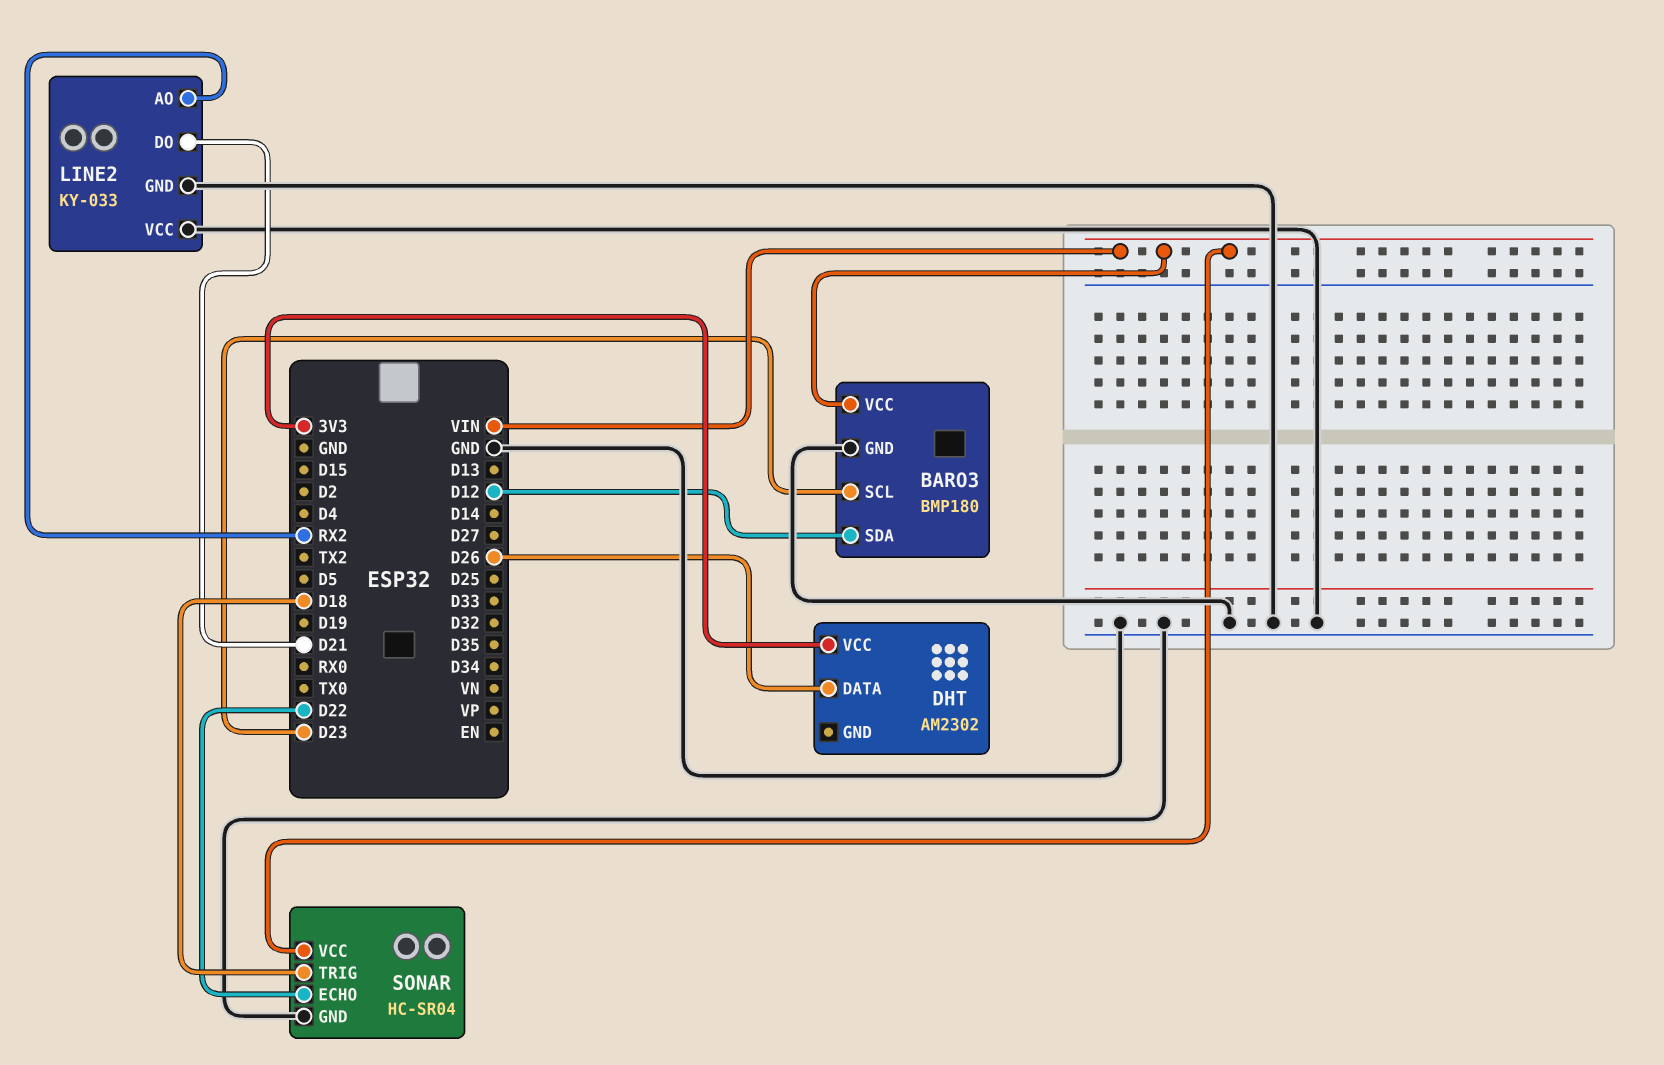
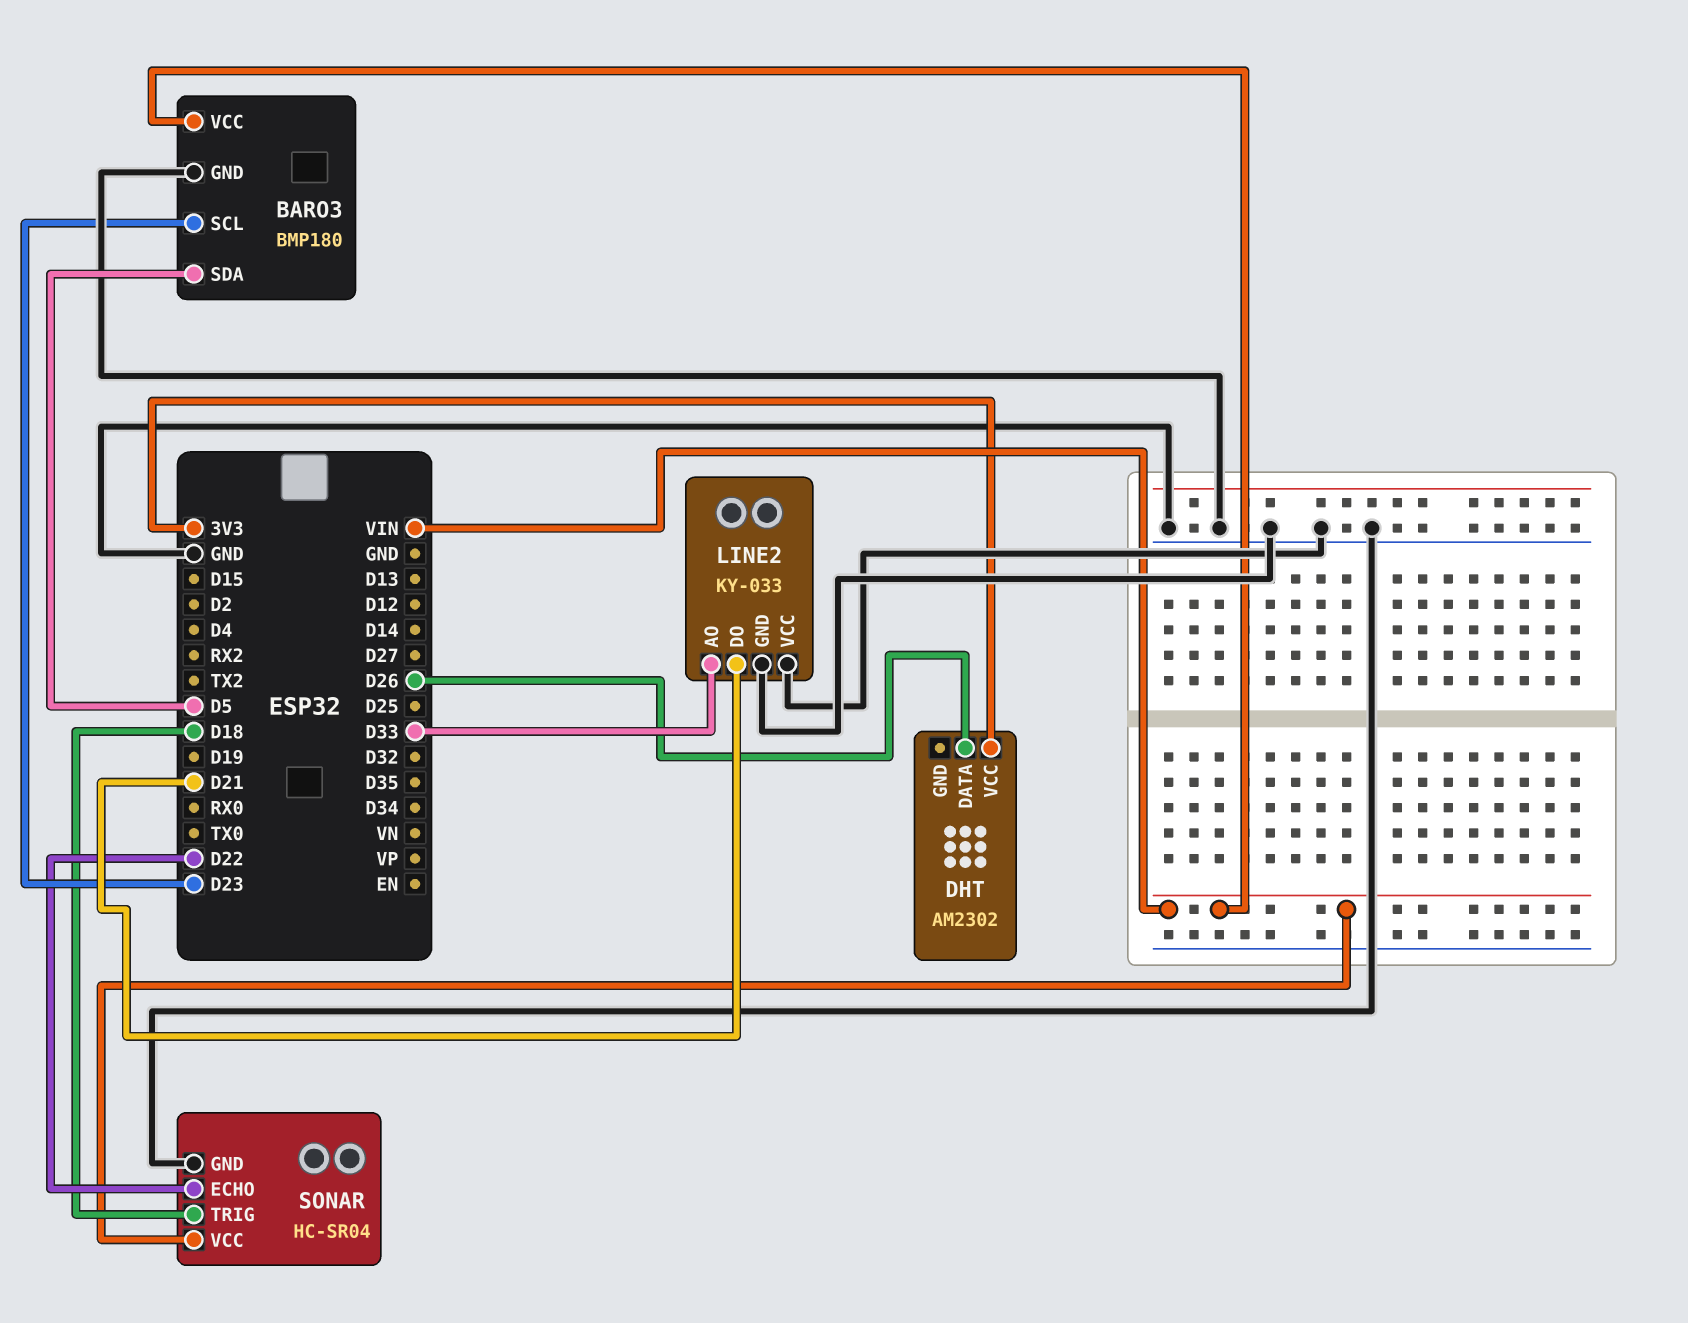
BARO3 pin SDA: D12 -> D5
LINE2 pin AO: RX2 -> D33

